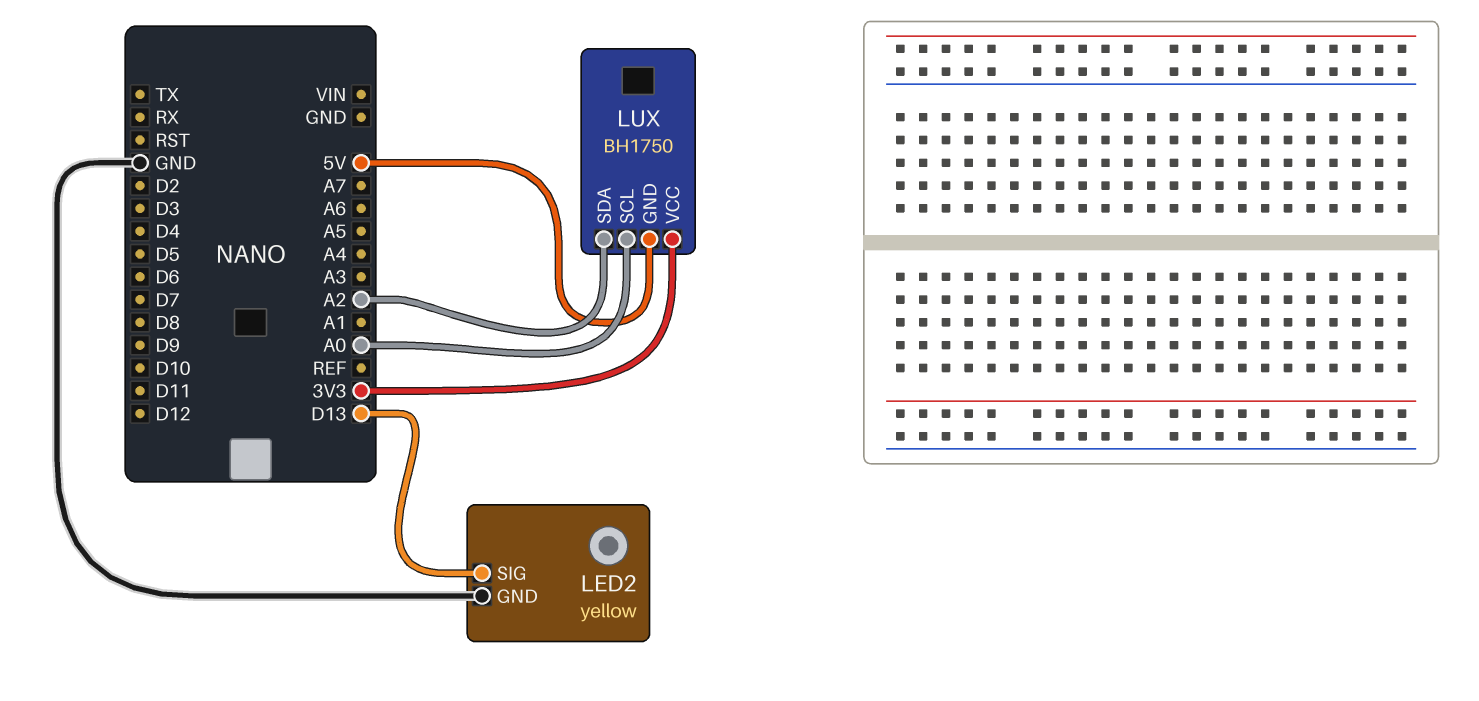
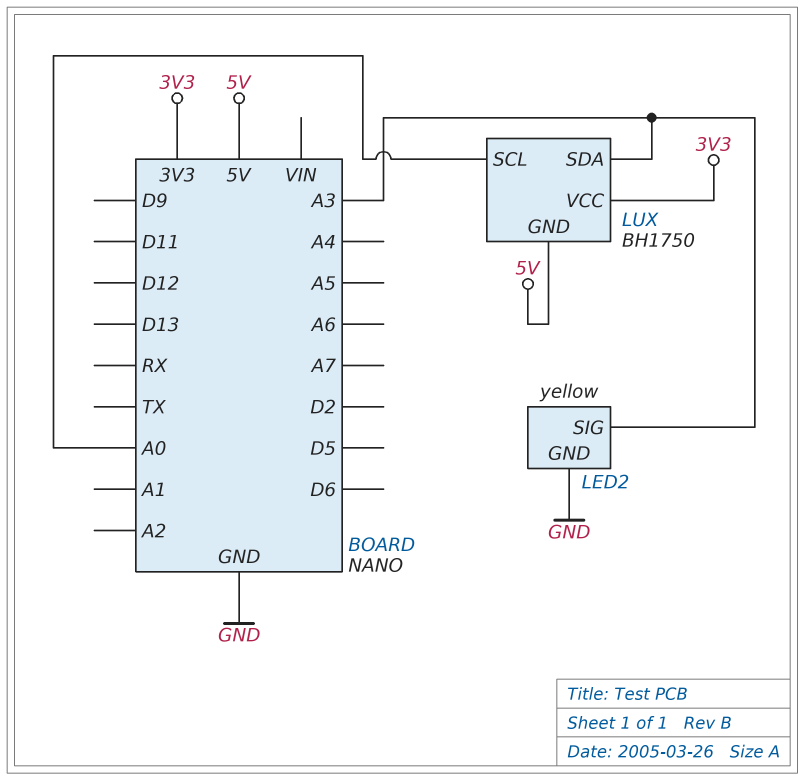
LED2 pin SIG: D13 -> A3
LUX pin SDA: A2 -> A3

